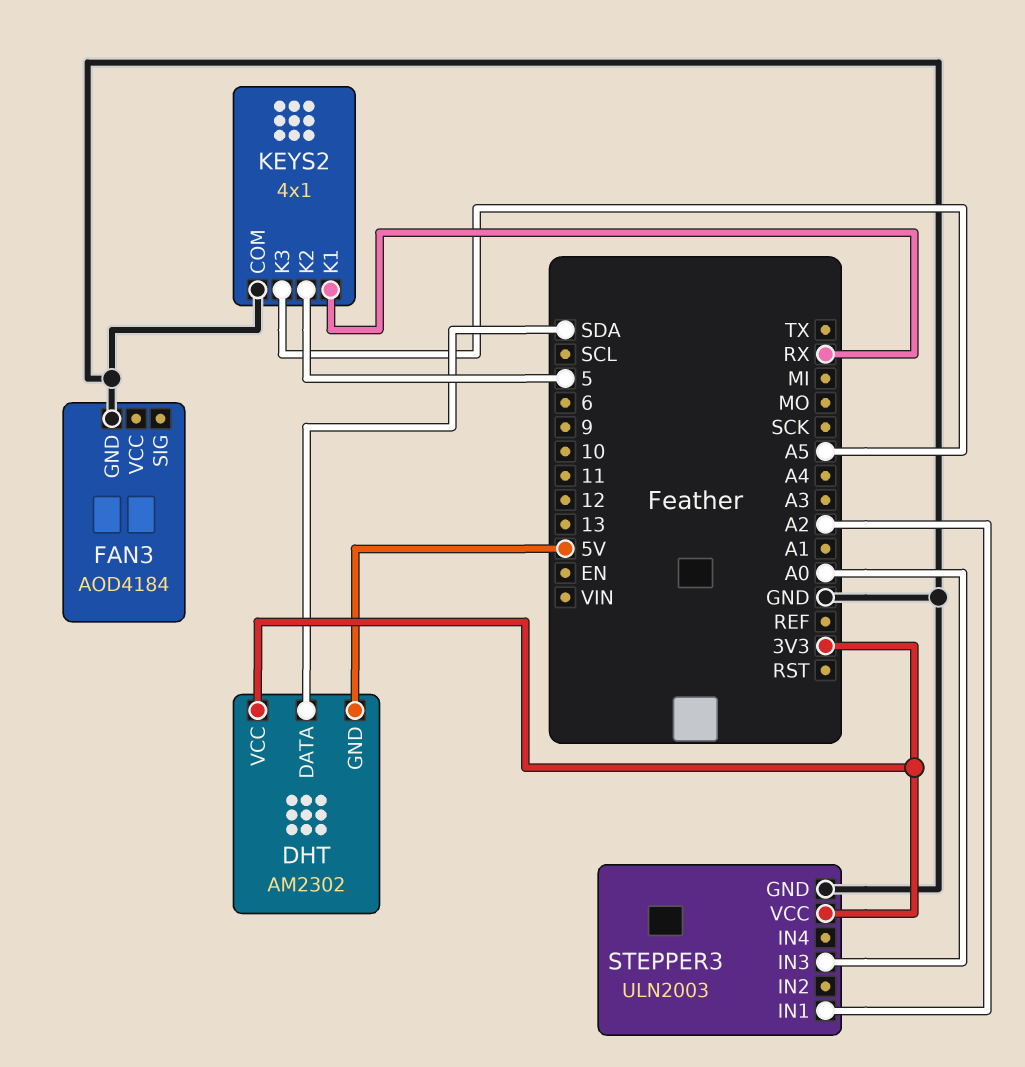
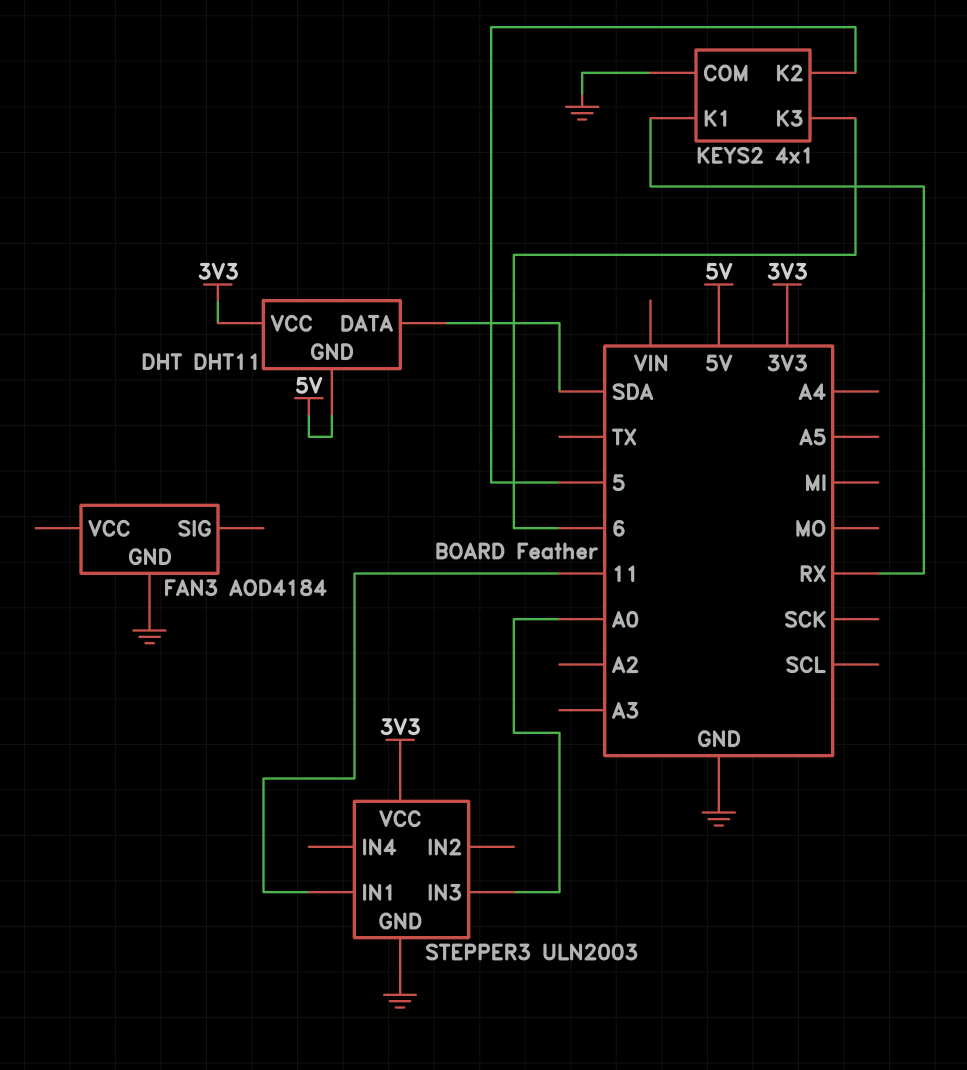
DHT: AM2302 -> DHT11
KEYS2 pin K3: A5 -> 6
STEPPER3 pin IN1: A2 -> 11

